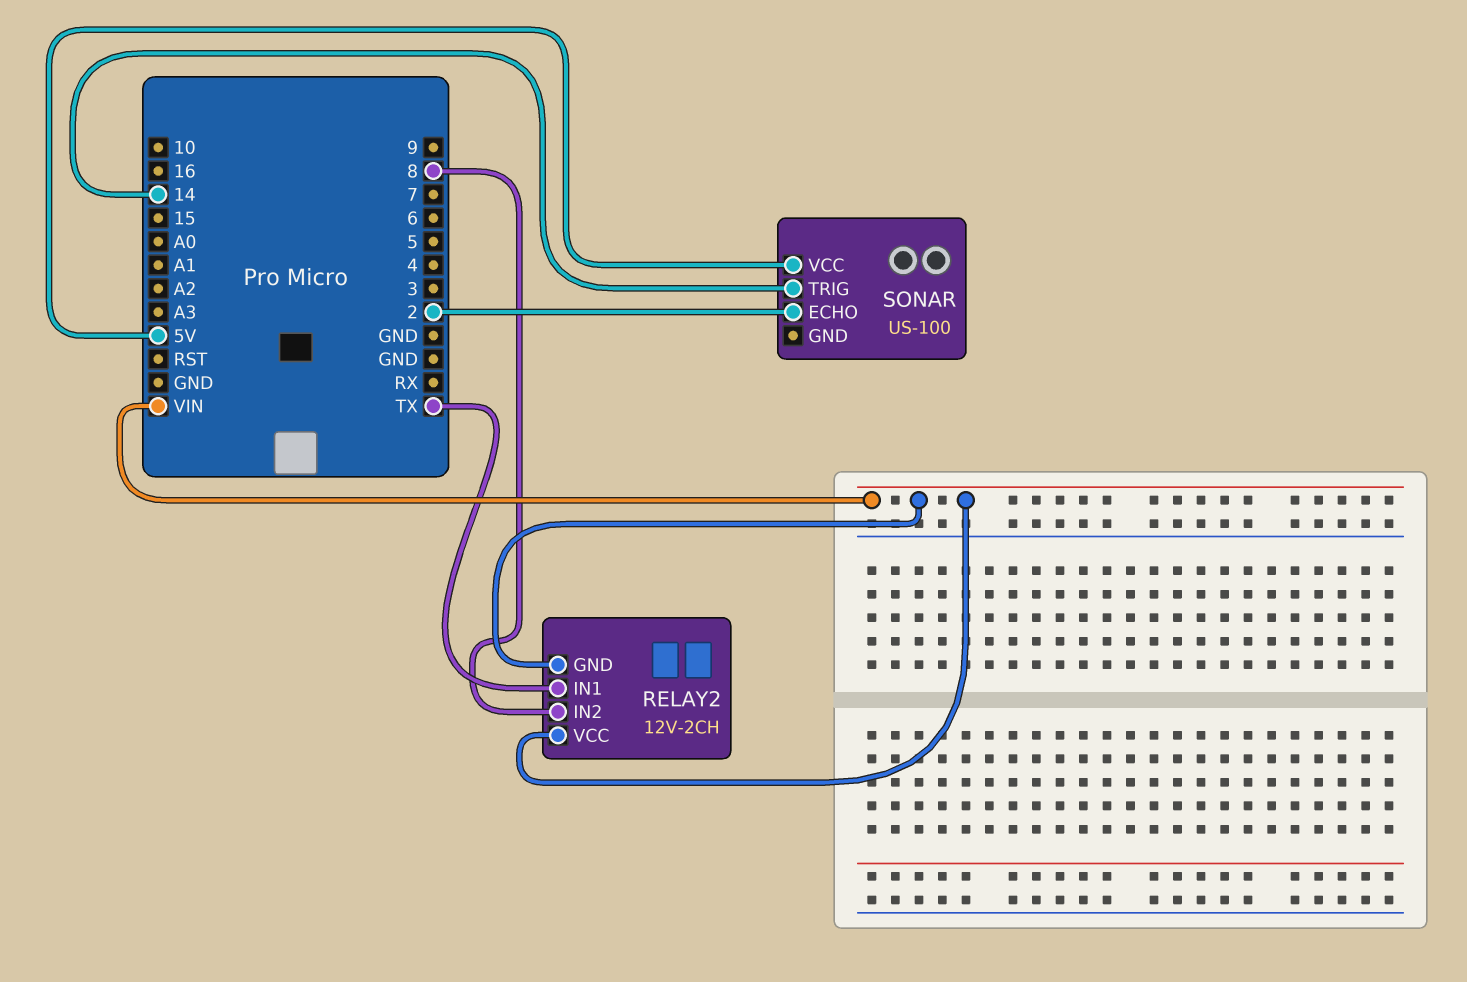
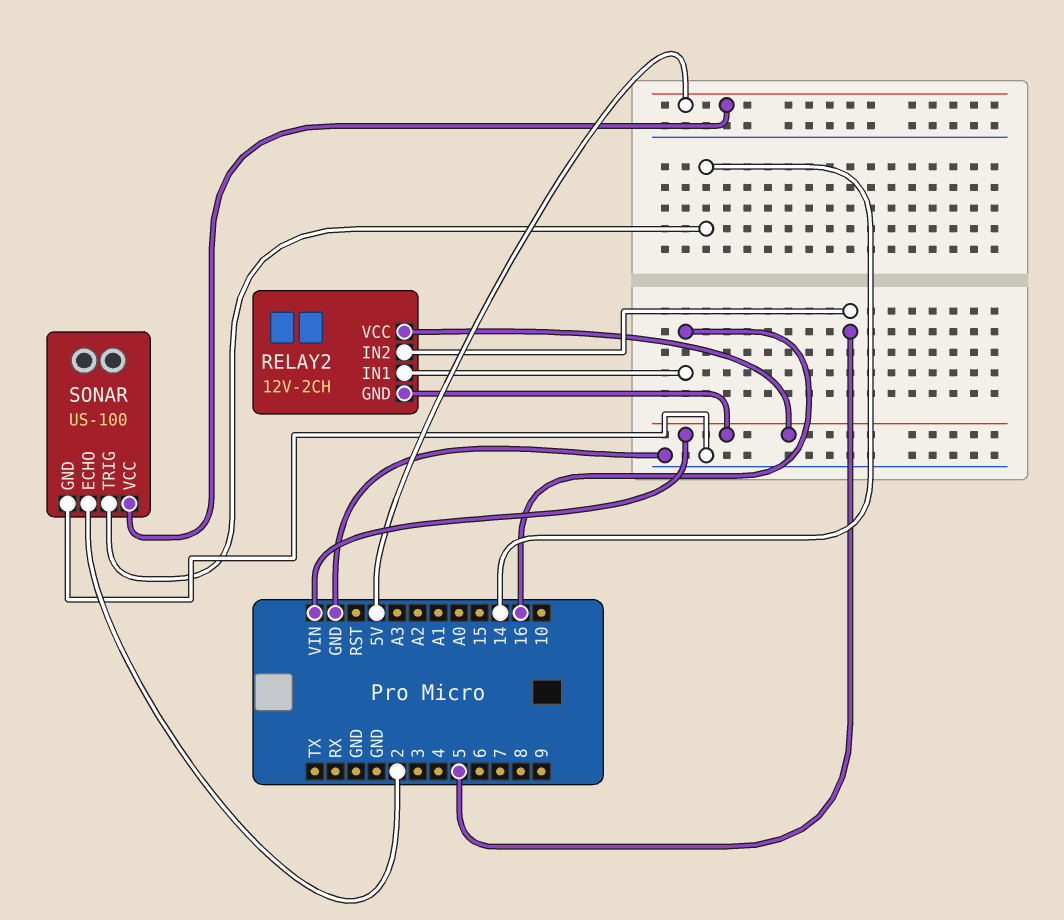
RELAY2 pin IN1: TX -> 16
RELAY2 pin IN2: 8 -> 5
SONAR pin GND: none -> GND

